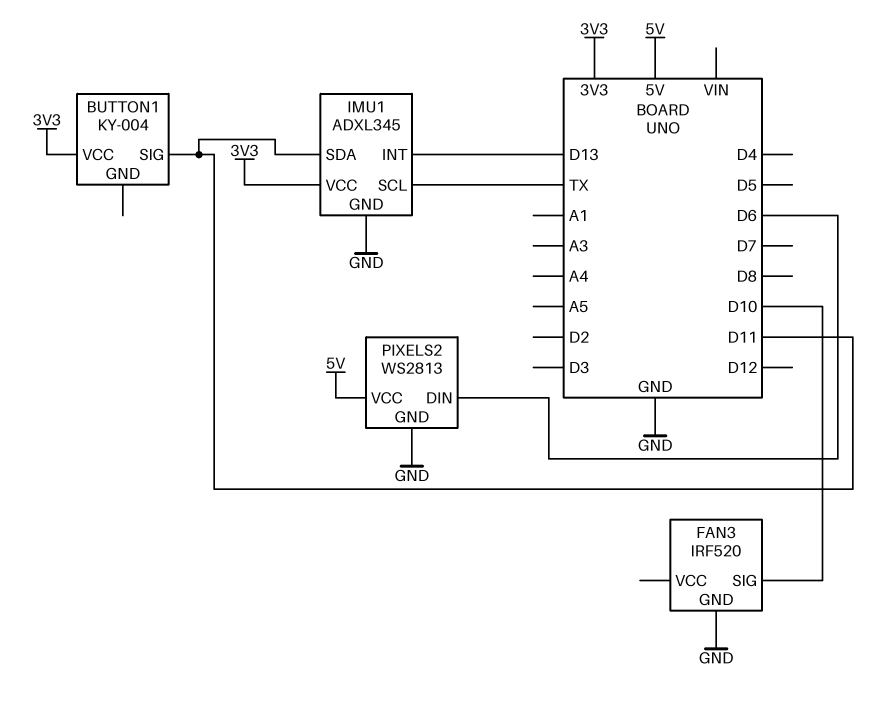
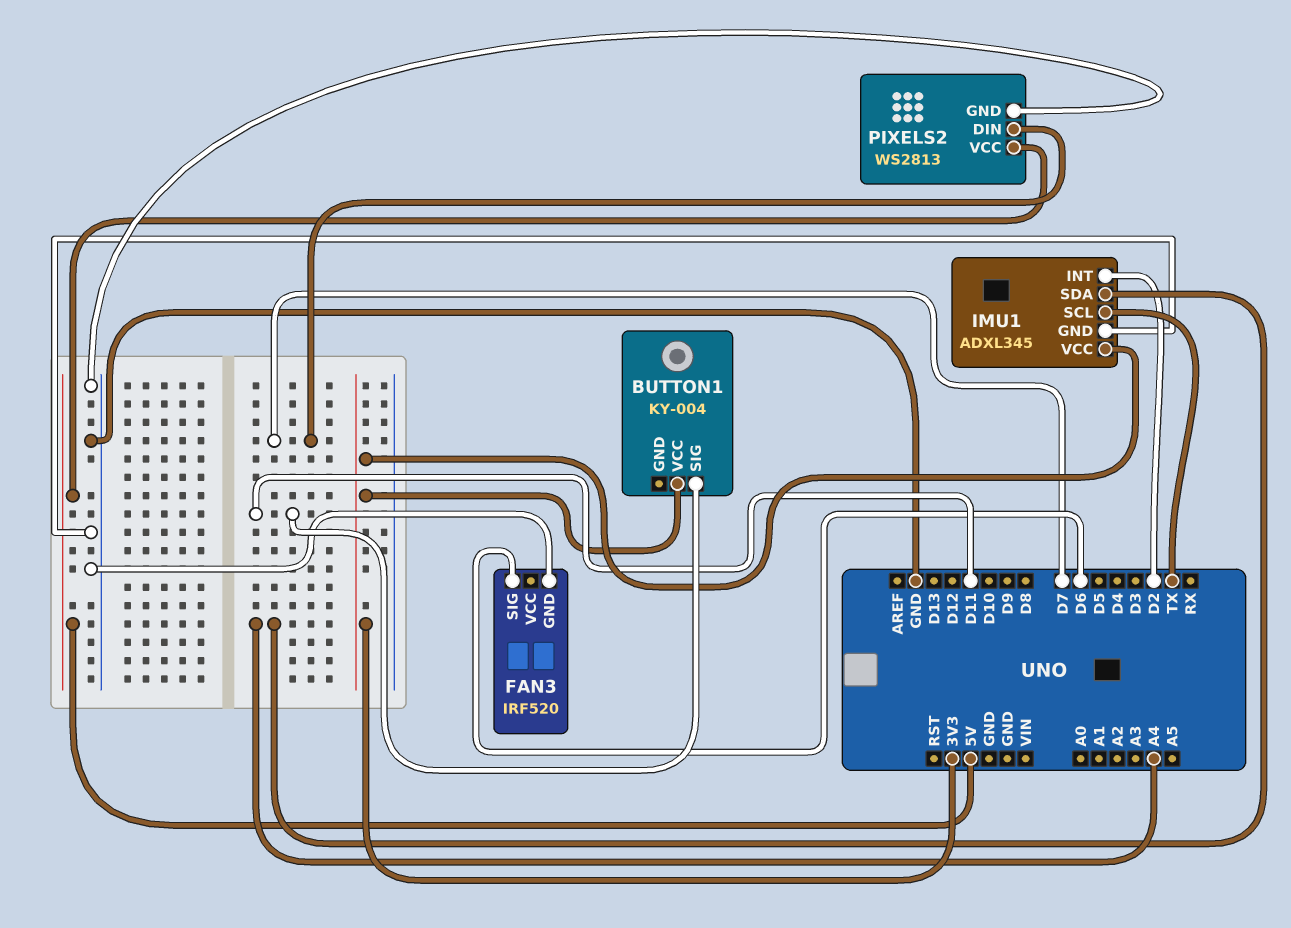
FAN3 pin SIG: D10 -> D6
IMU1 pin INT: D13 -> D2
IMU1 pin SDA: D11 -> A4
PIXELS2 pin DIN: D6 -> D7

